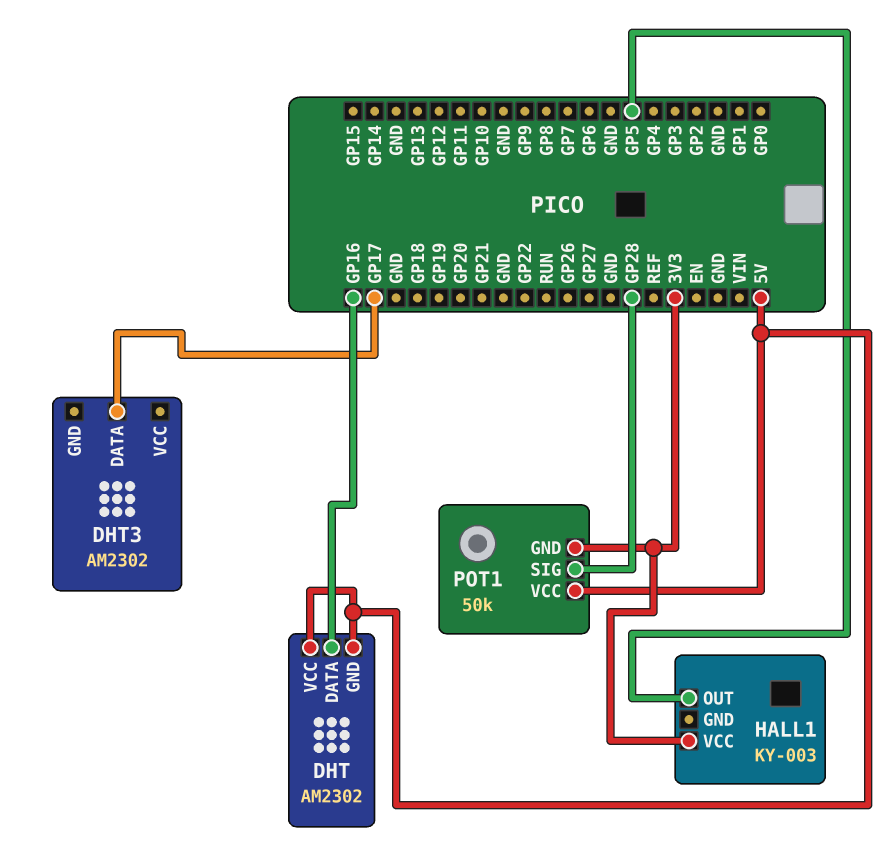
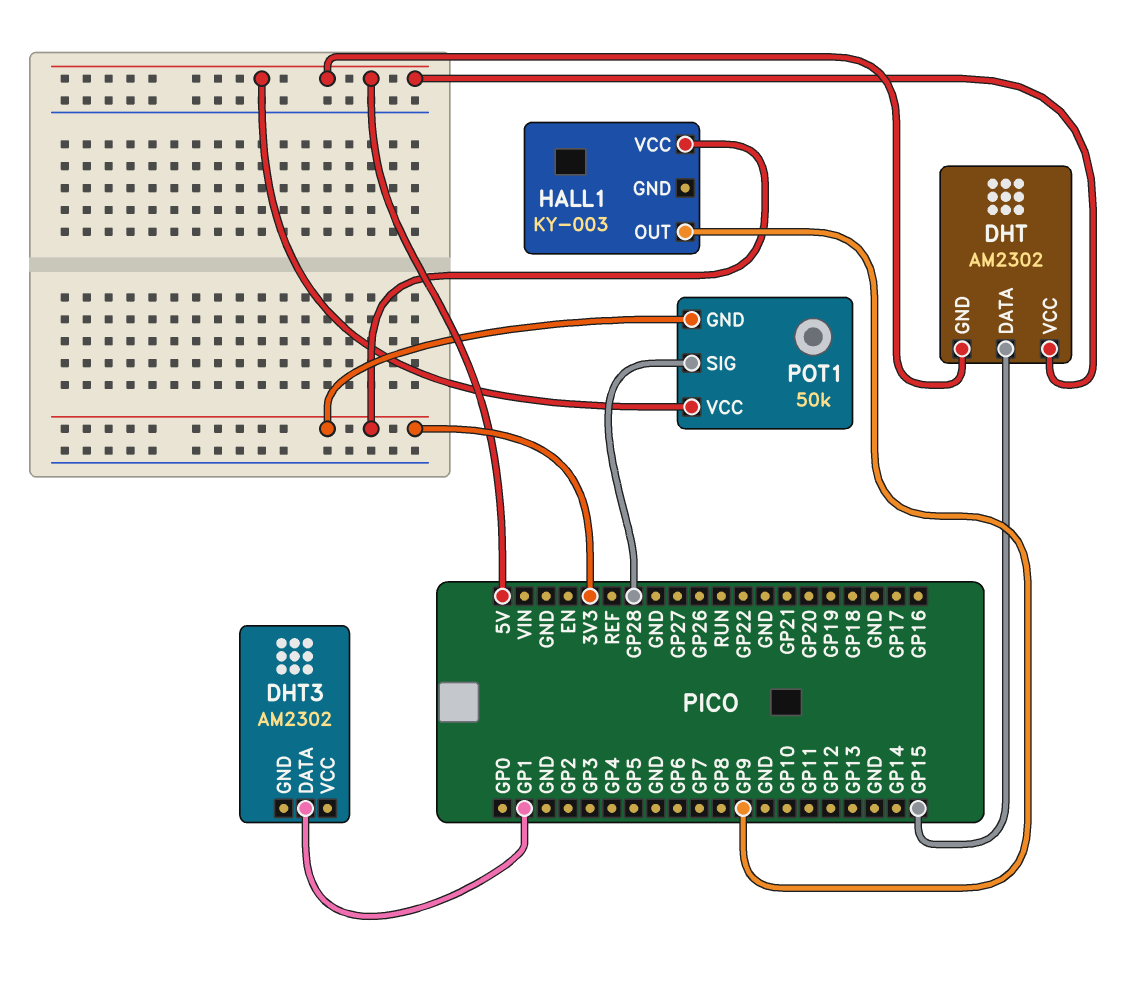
DHT pin DATA: GP16 -> GP15
DHT3 pin DATA: GP17 -> GP1
HALL1 pin OUT: GP5 -> GP9

